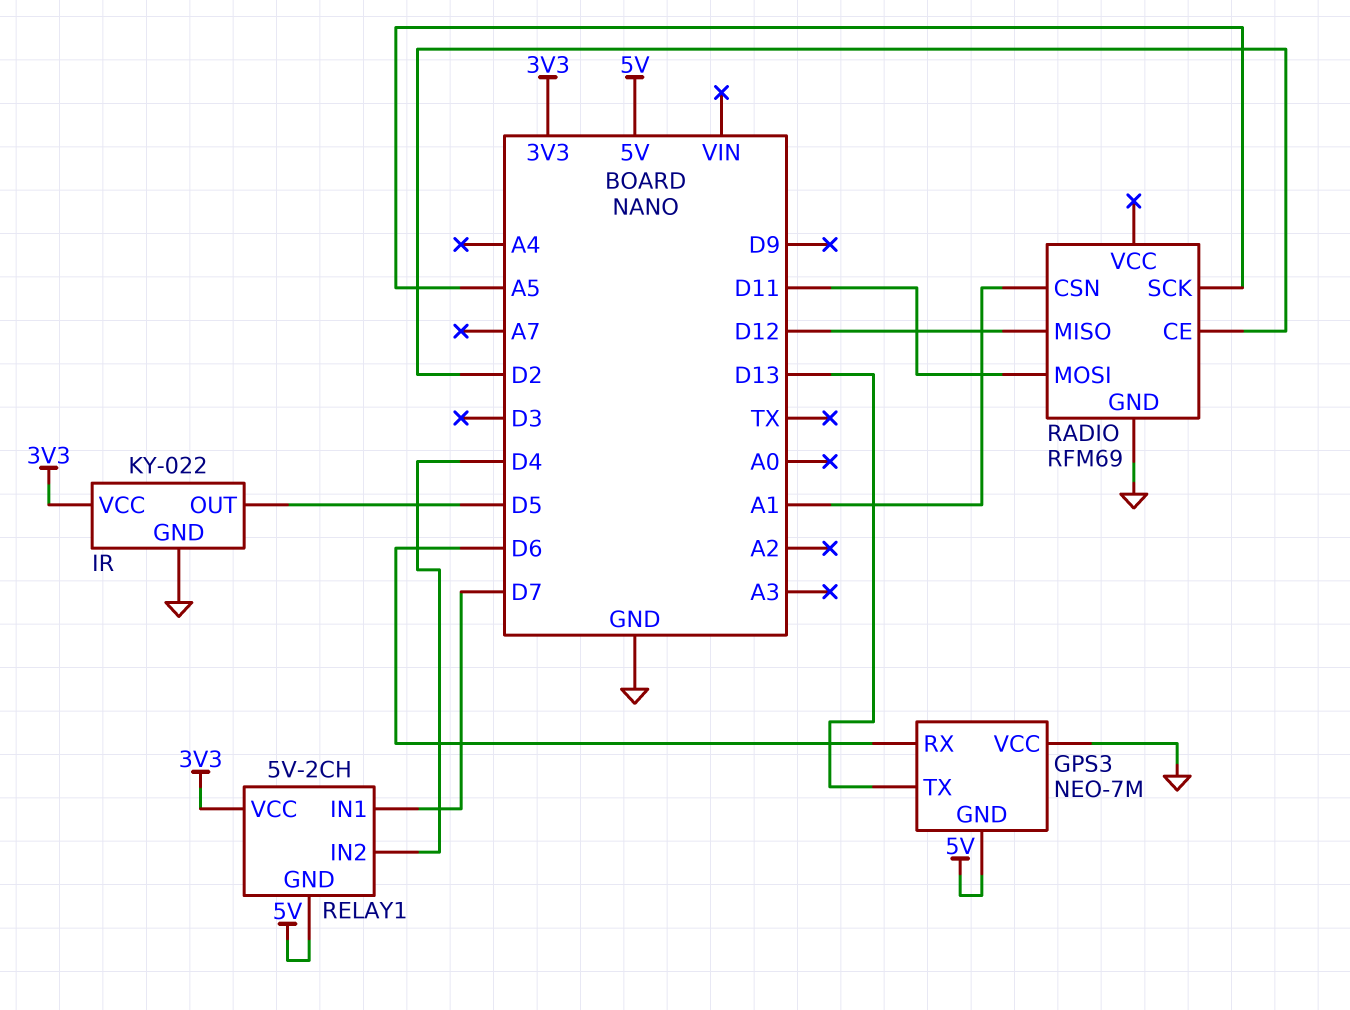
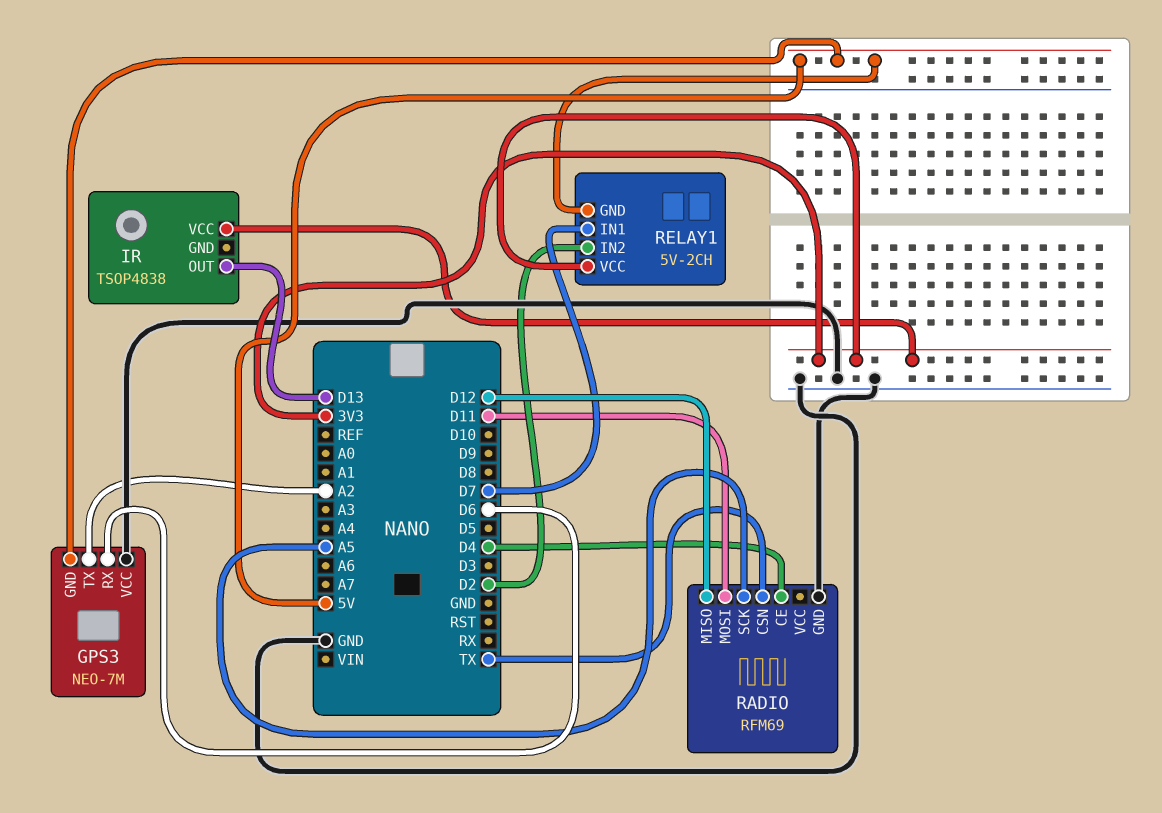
GPS3 pin TX: D13 -> A2
IR: KY-022 -> TSOP4838
IR pin GND: GND -> none
IR pin OUT: D5 -> D13
RADIO pin CE: D2 -> D4
RADIO pin CSN: A1 -> TX
RELAY1 pin IN2: D4 -> D2

